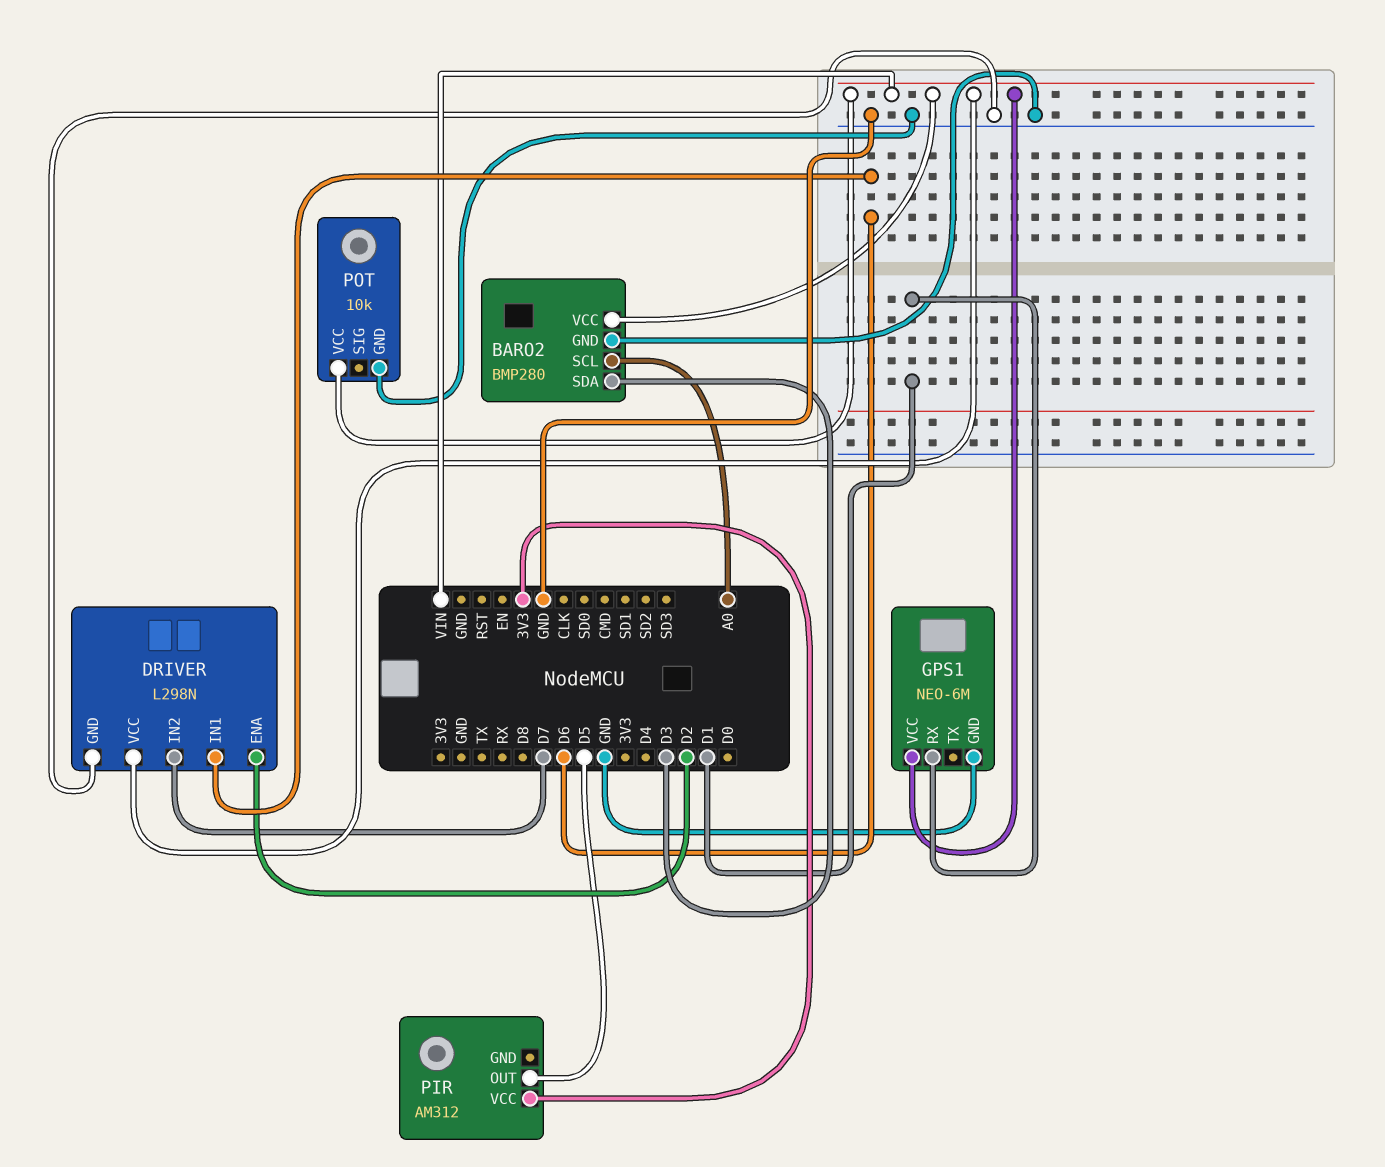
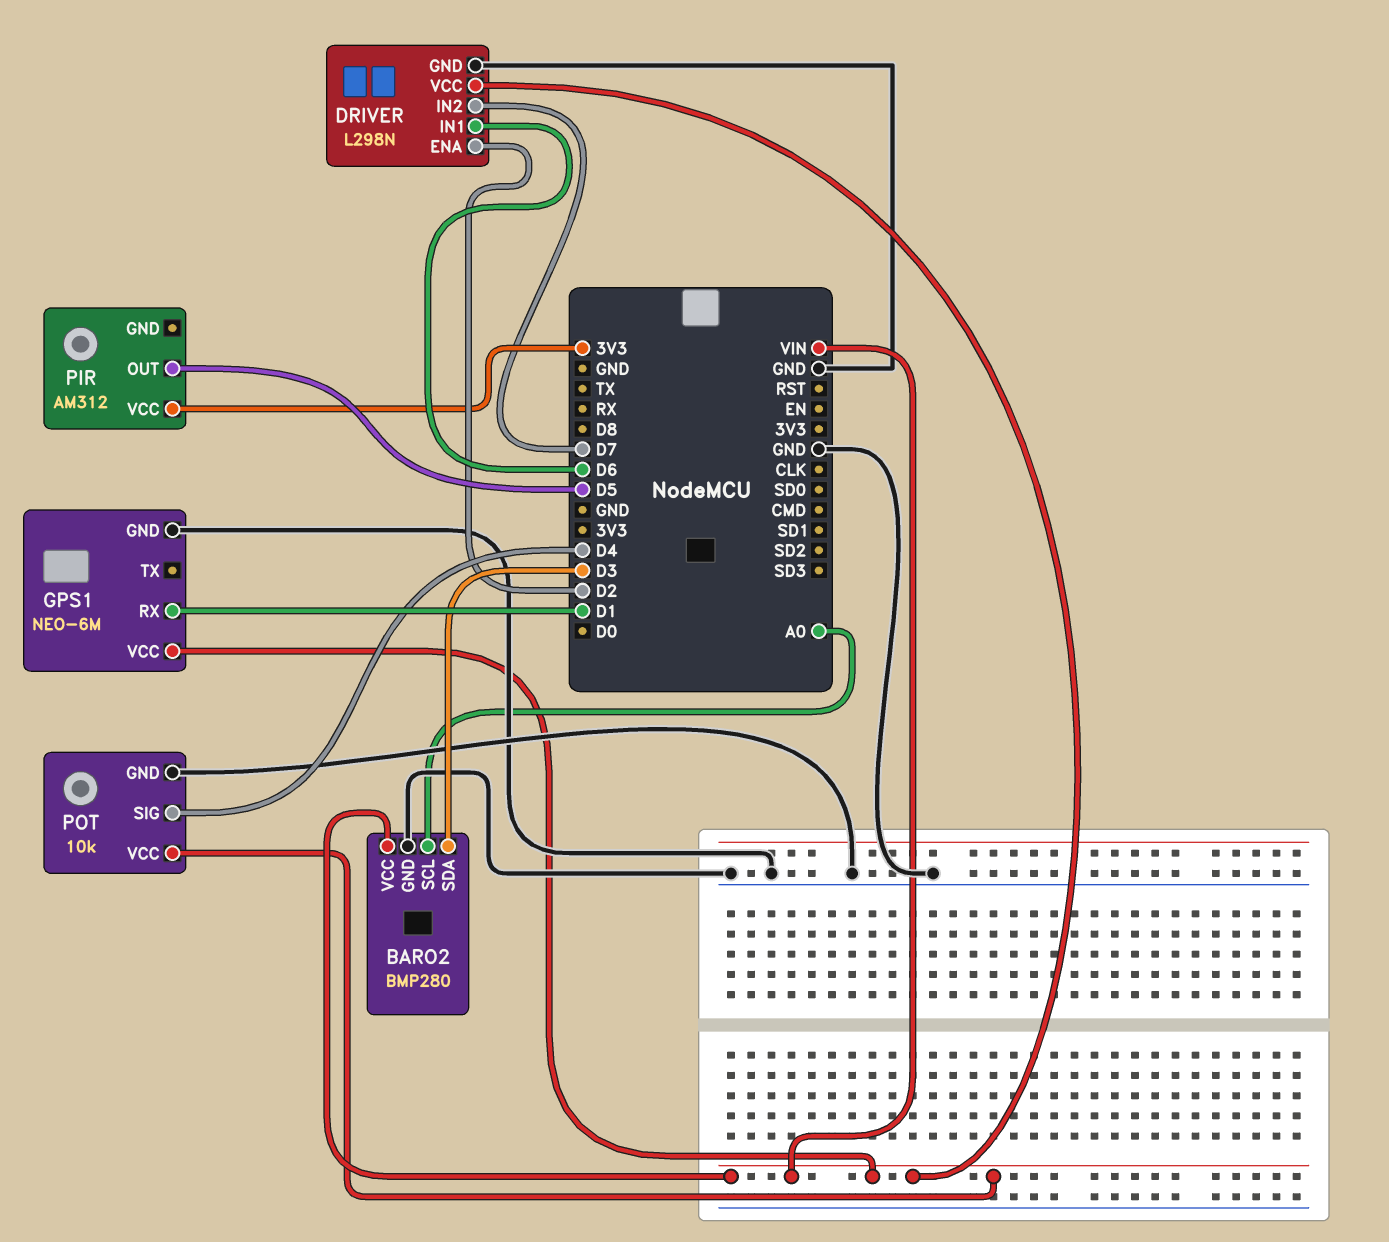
POT pin SIG: none -> D4

